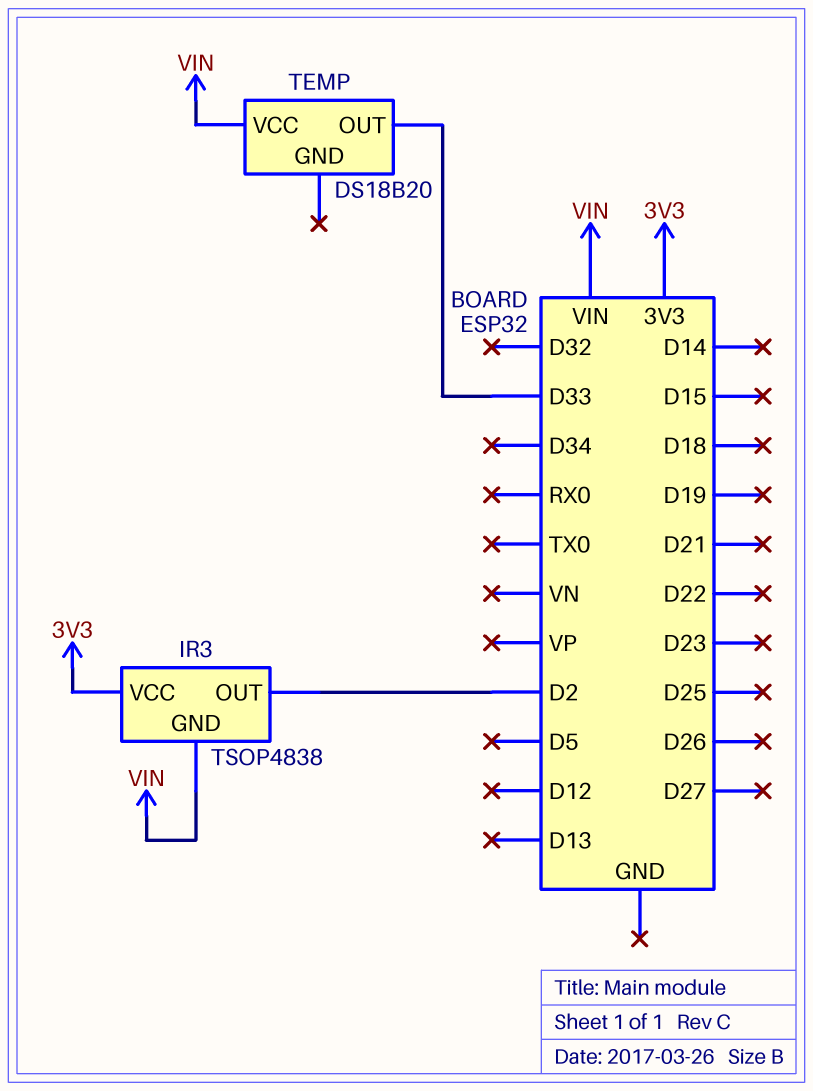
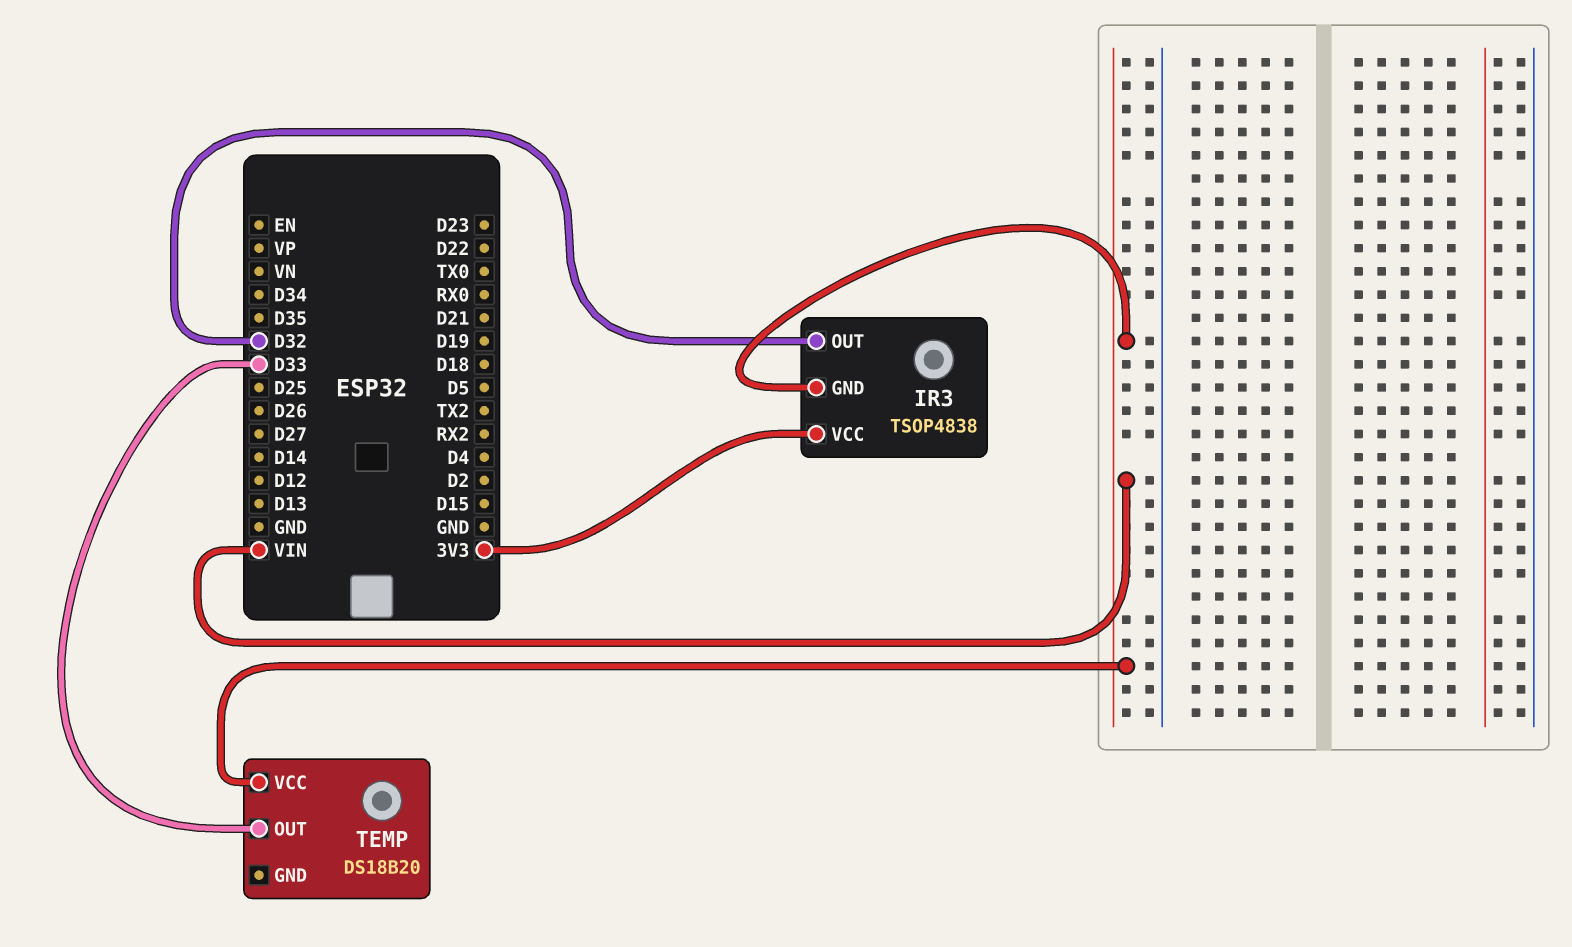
IR3 pin OUT: D2 -> D32

